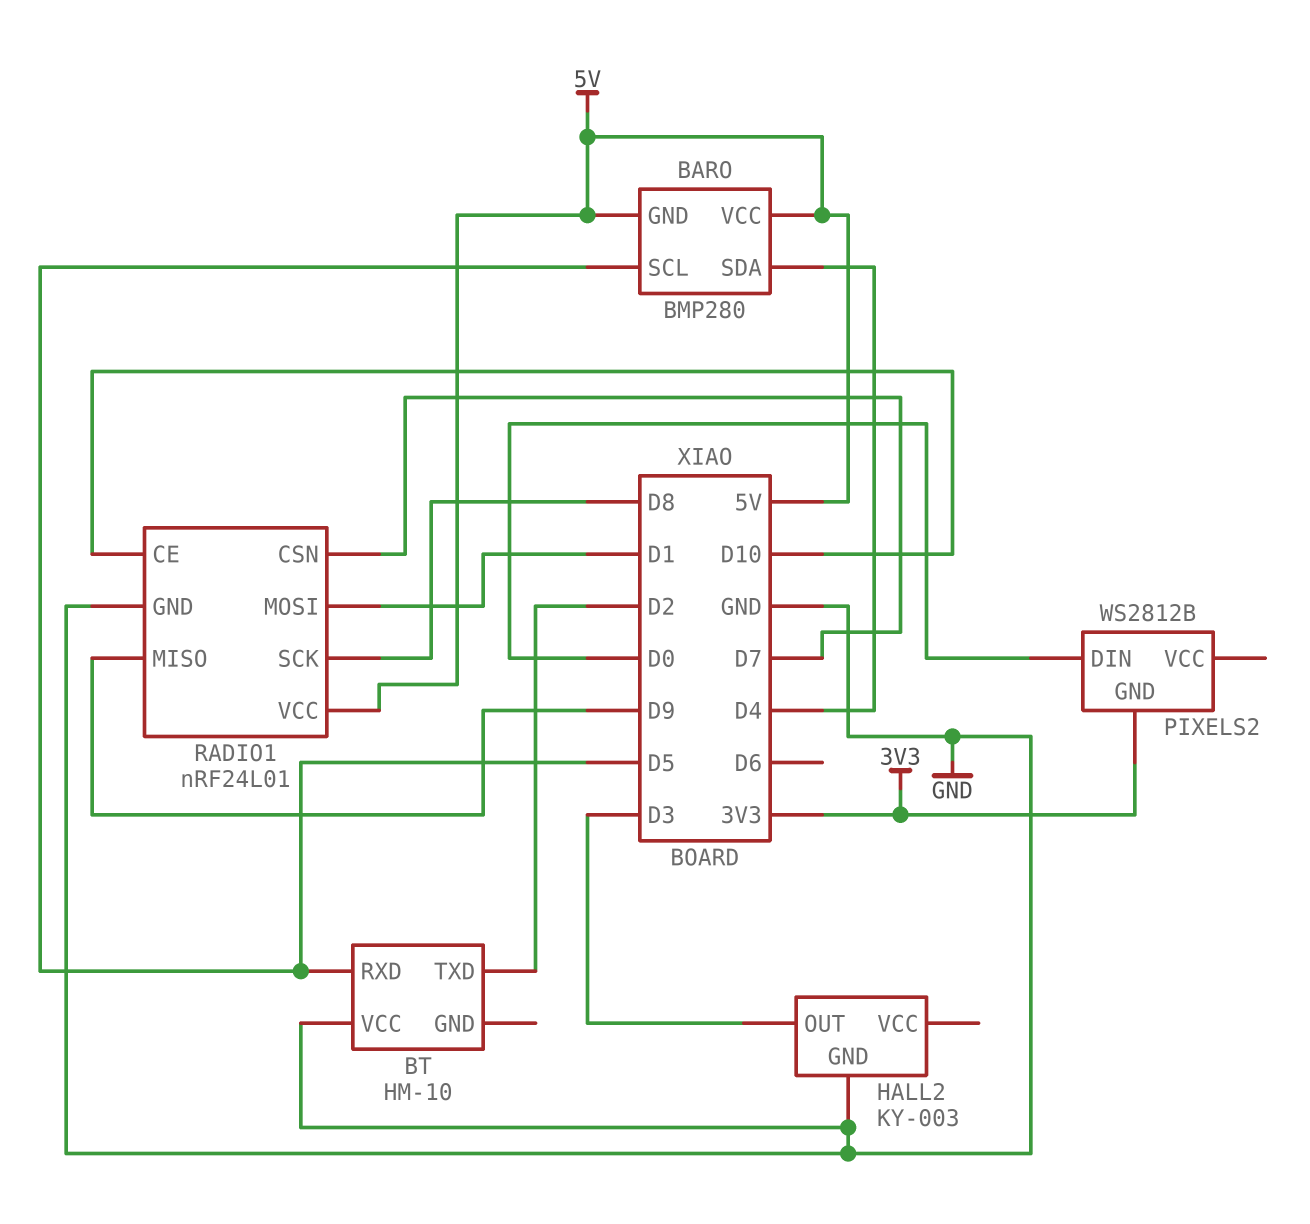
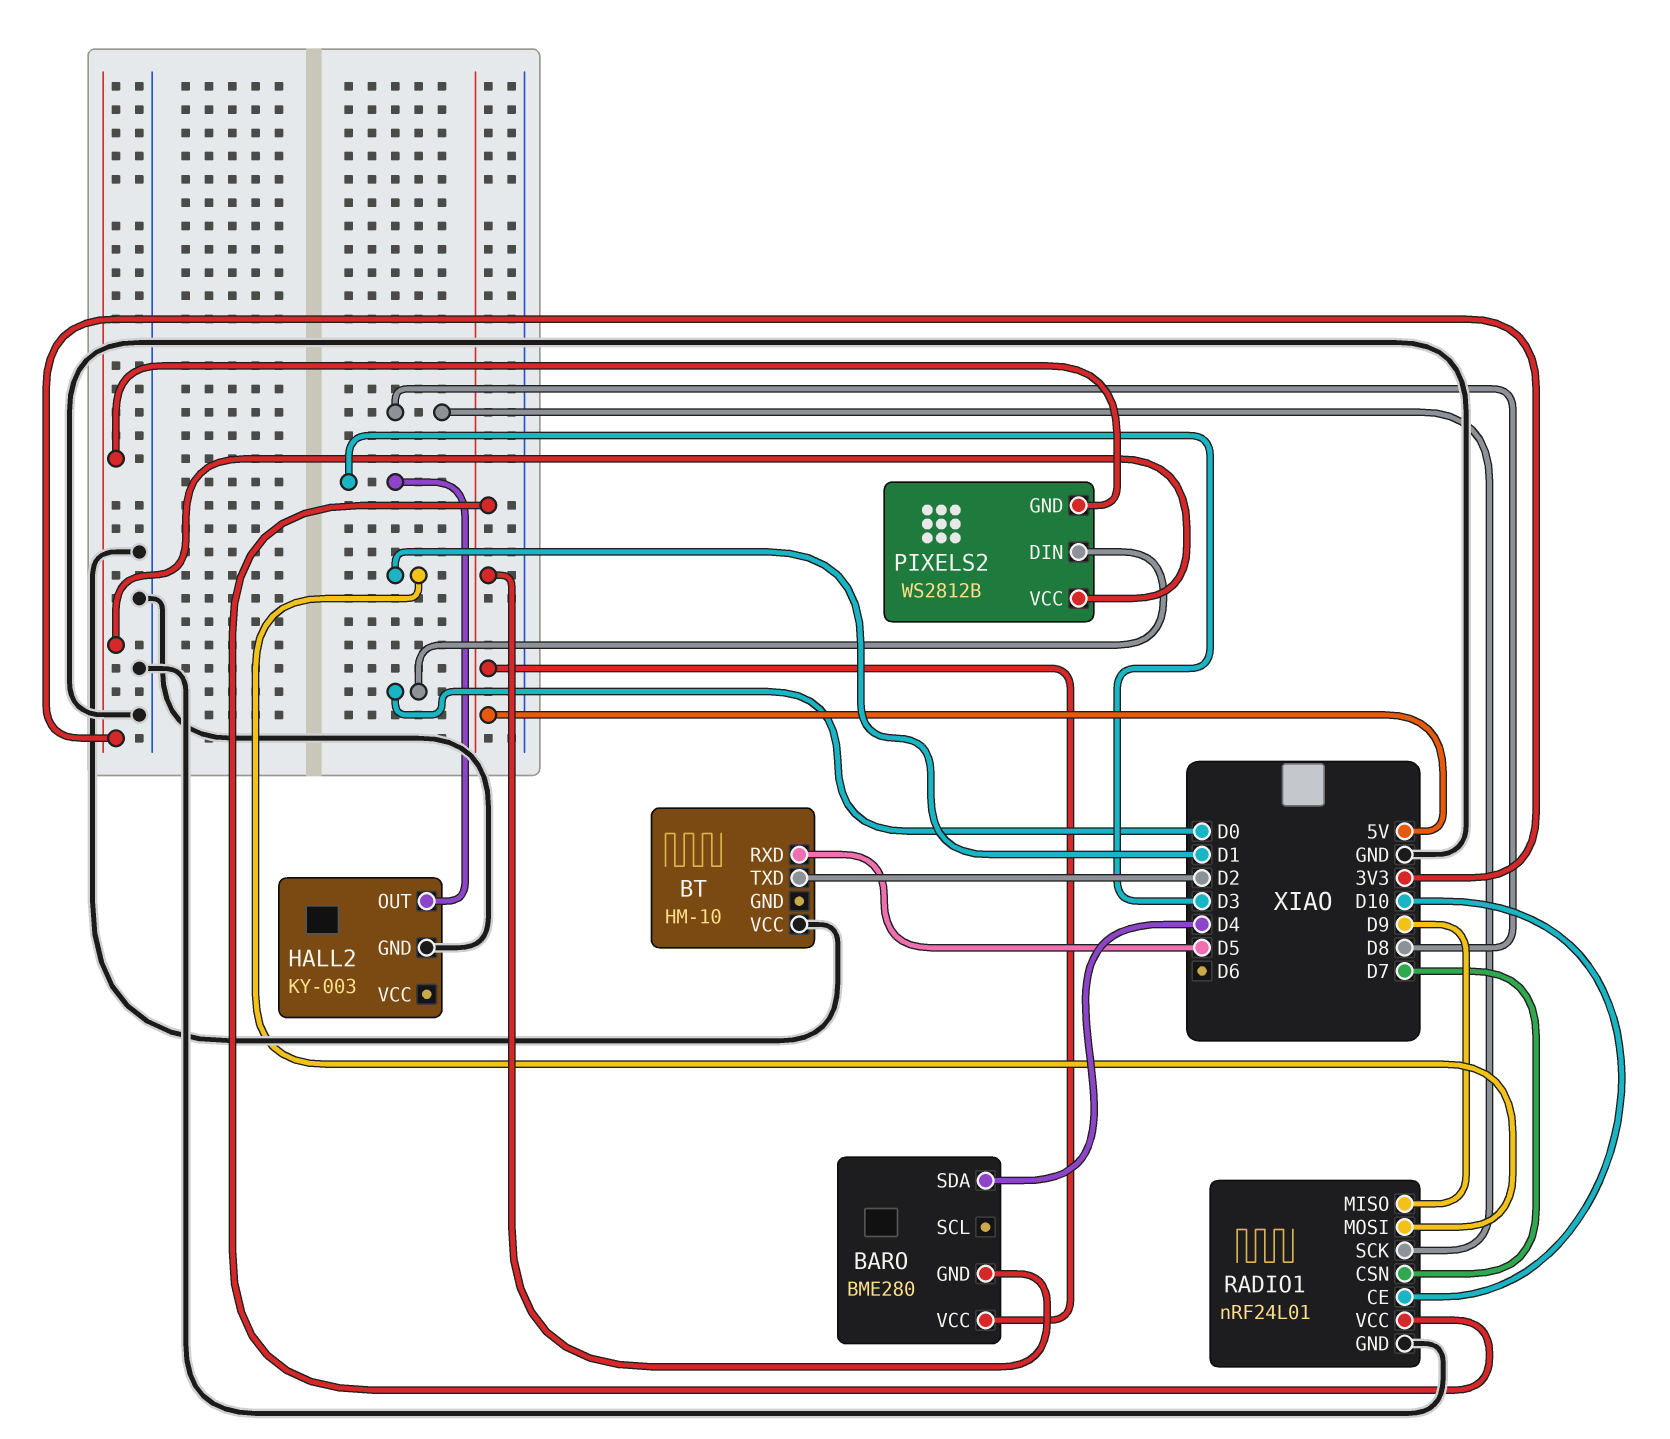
BARO: BMP280 -> BME280
BARO pin SCL: D5 -> none
PIXELS2 pin VCC: none -> 3V3

